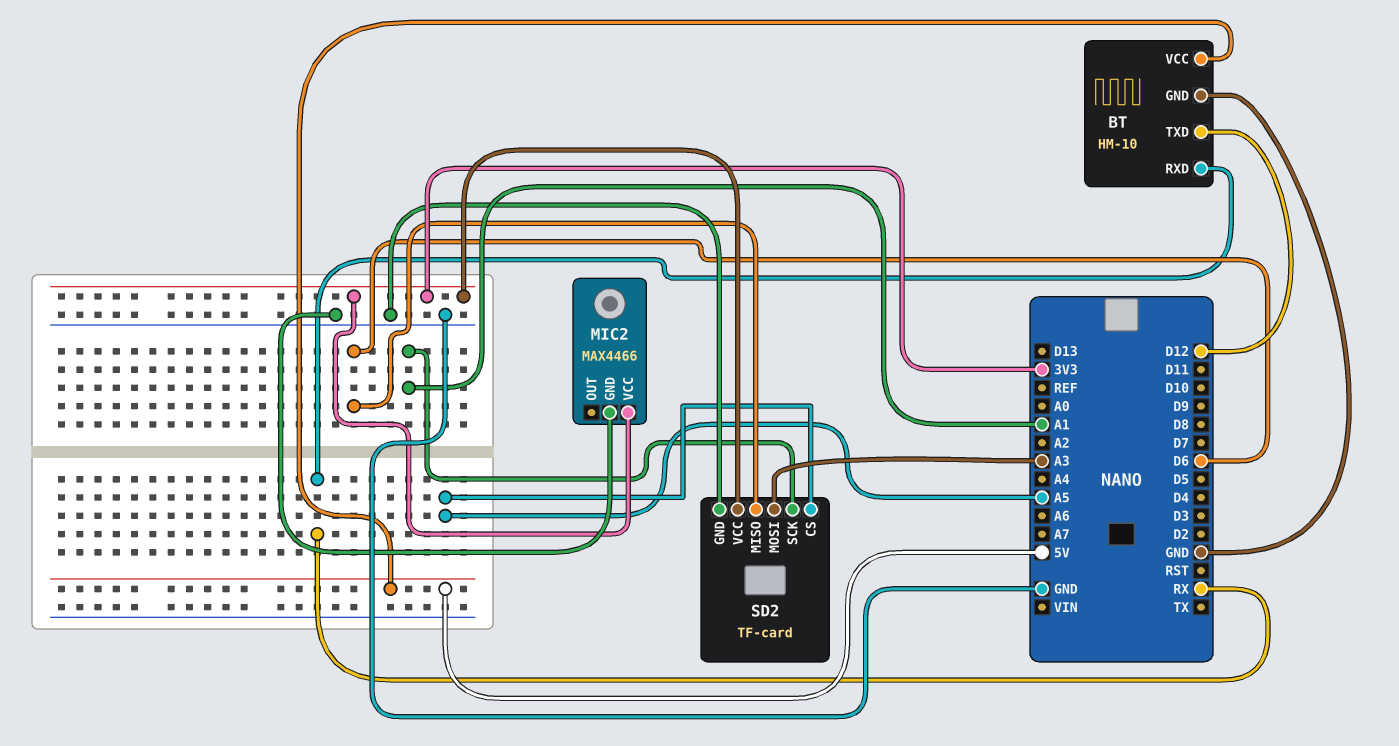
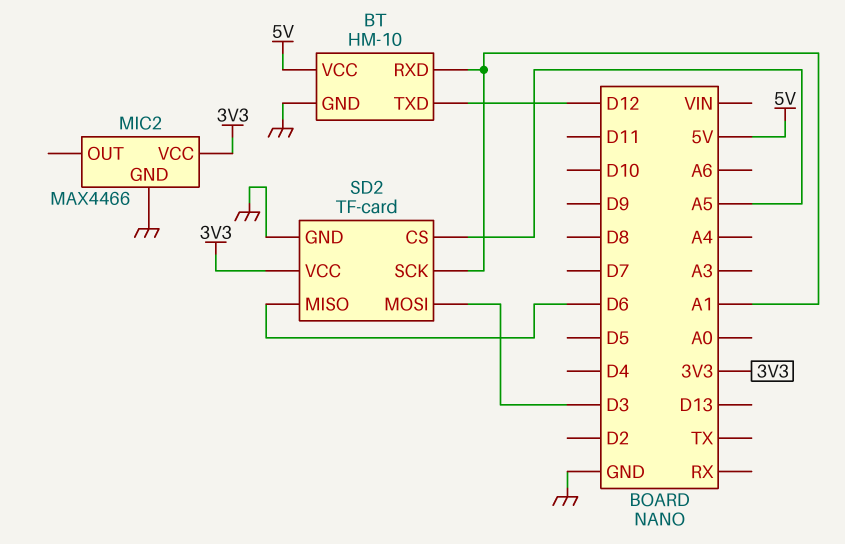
BT pin RXD: RX -> A1
SD2 pin MOSI: A3 -> D3

